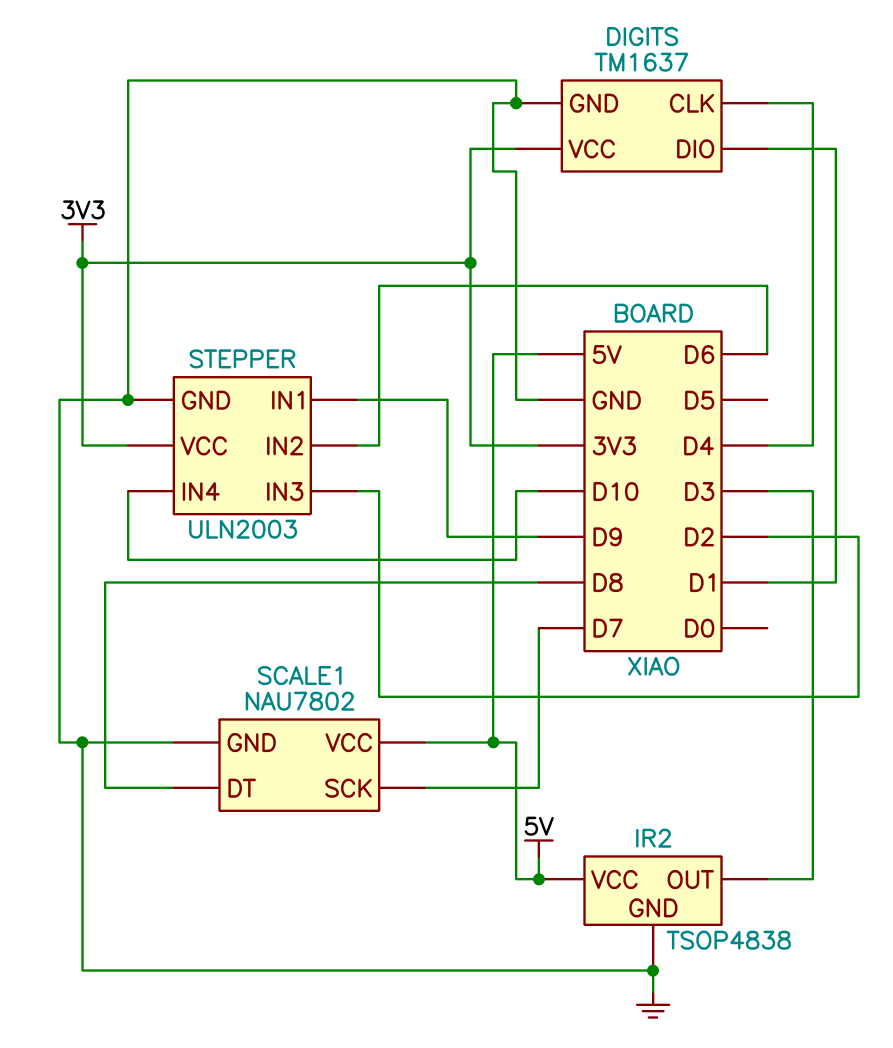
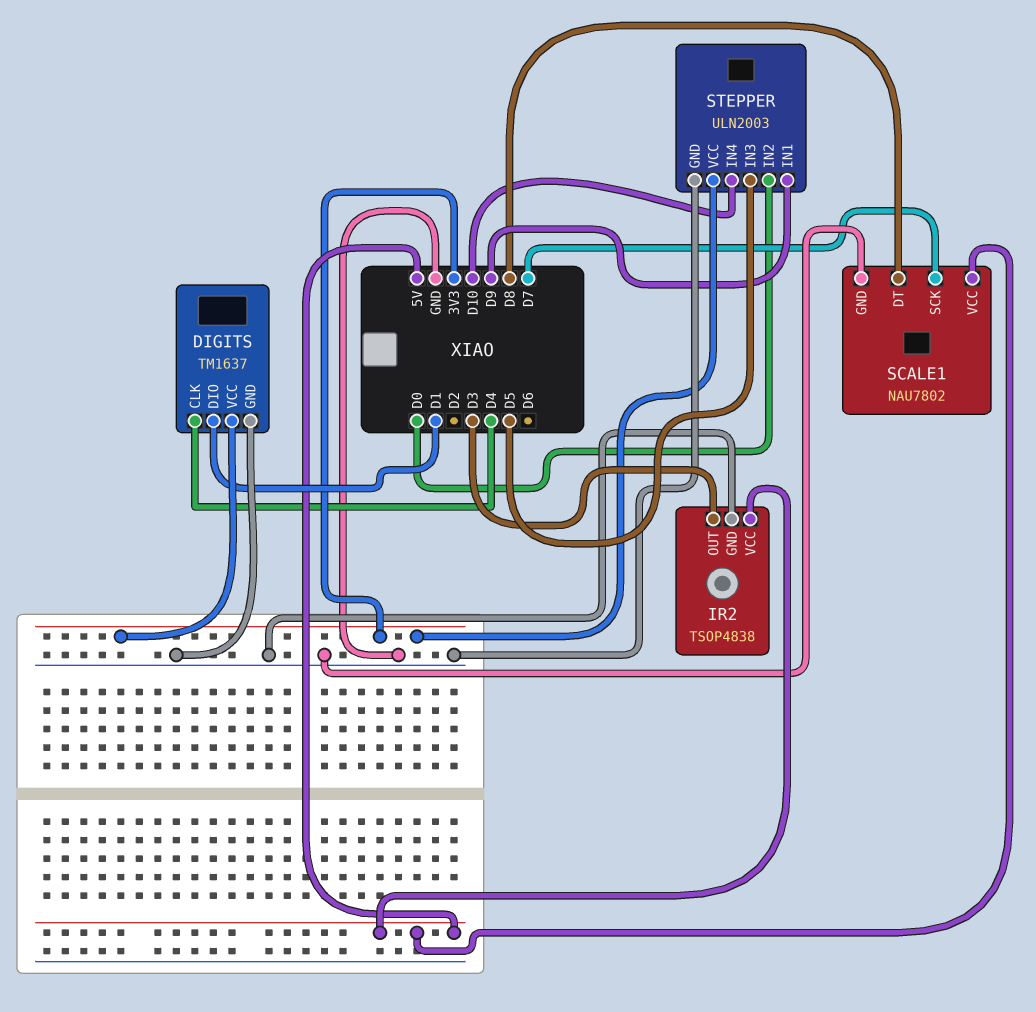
STEPPER pin IN2: D6 -> D0
STEPPER pin IN3: D2 -> D5

